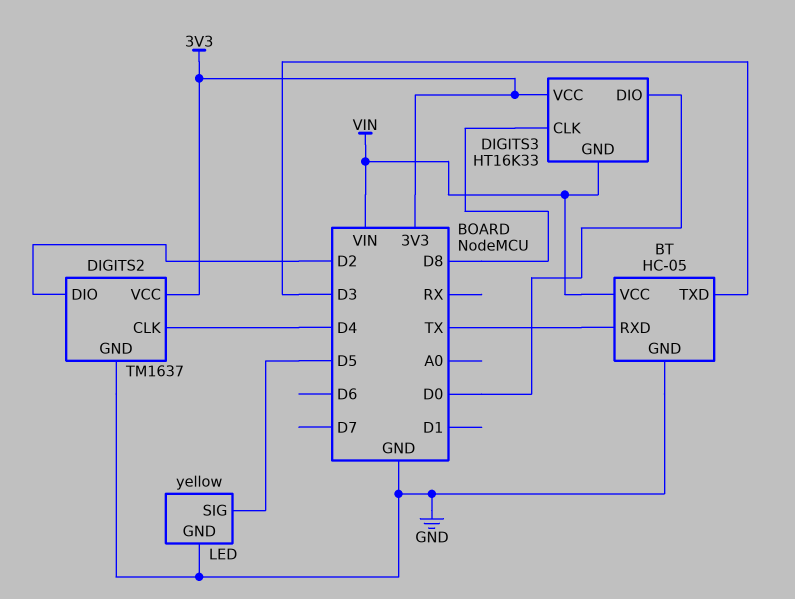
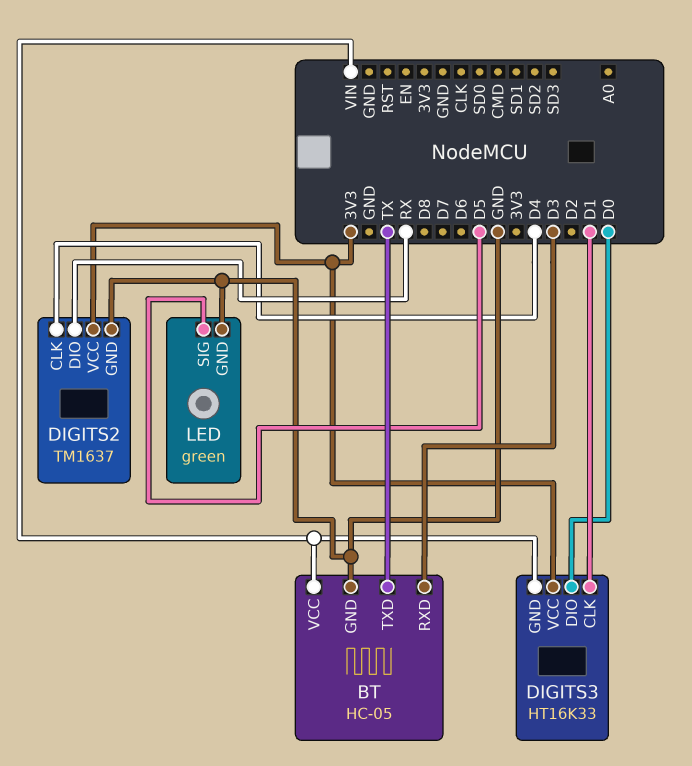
BT pin RXD: TX -> D3
BT pin TXD: D3 -> TX
DIGITS2 pin DIO: D2 -> RX
DIGITS3 pin CLK: D8 -> D1
LED: yellow -> green

